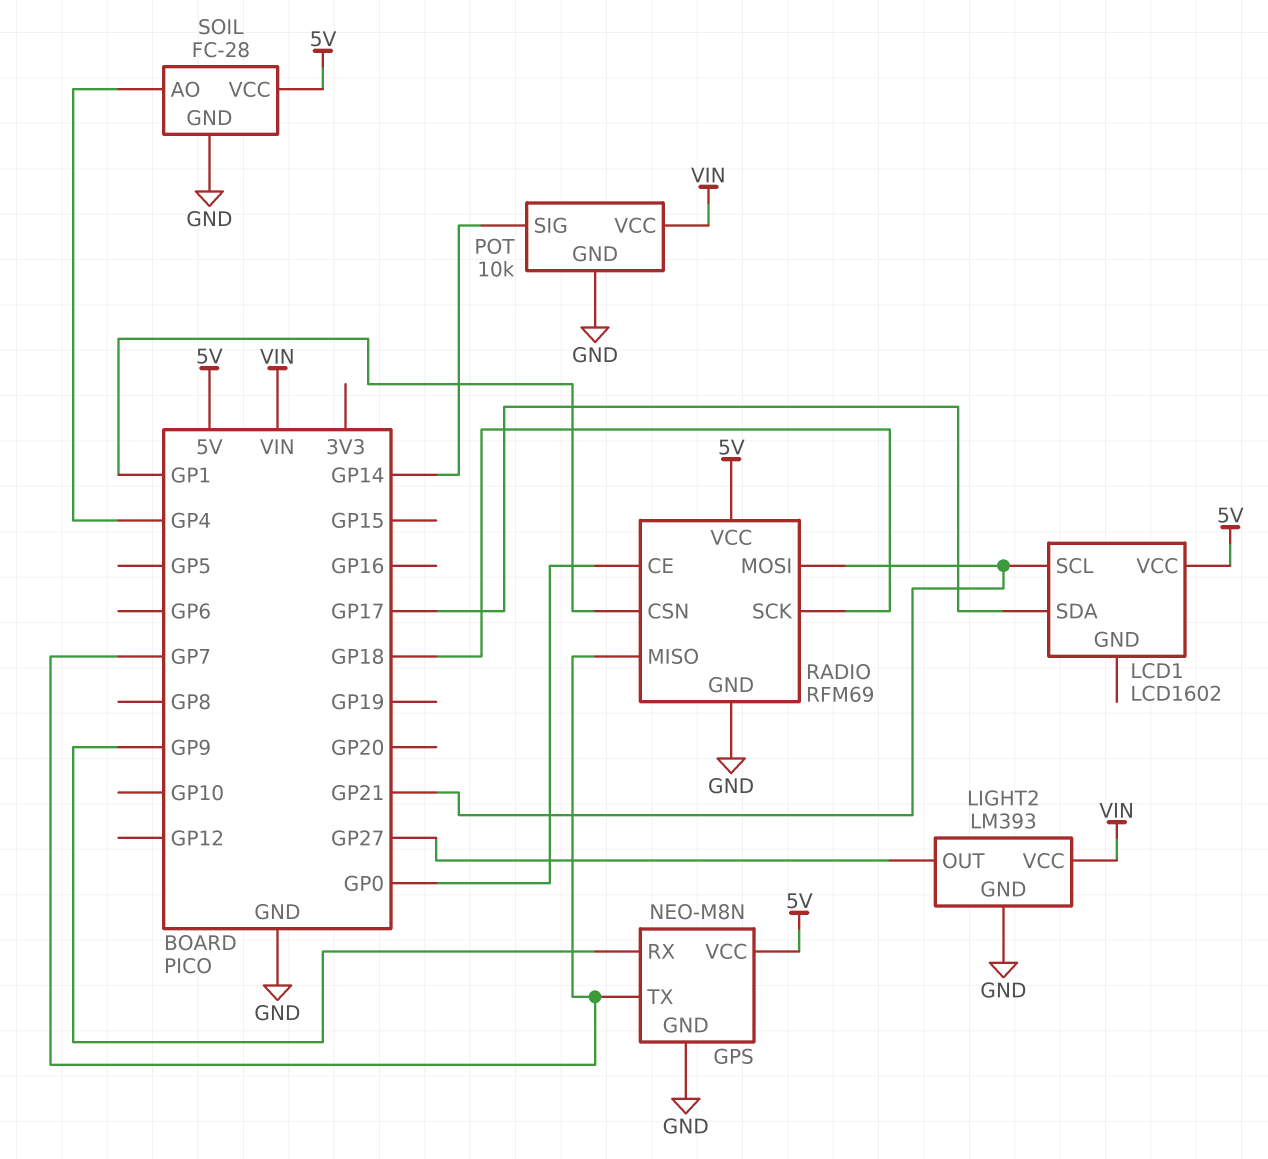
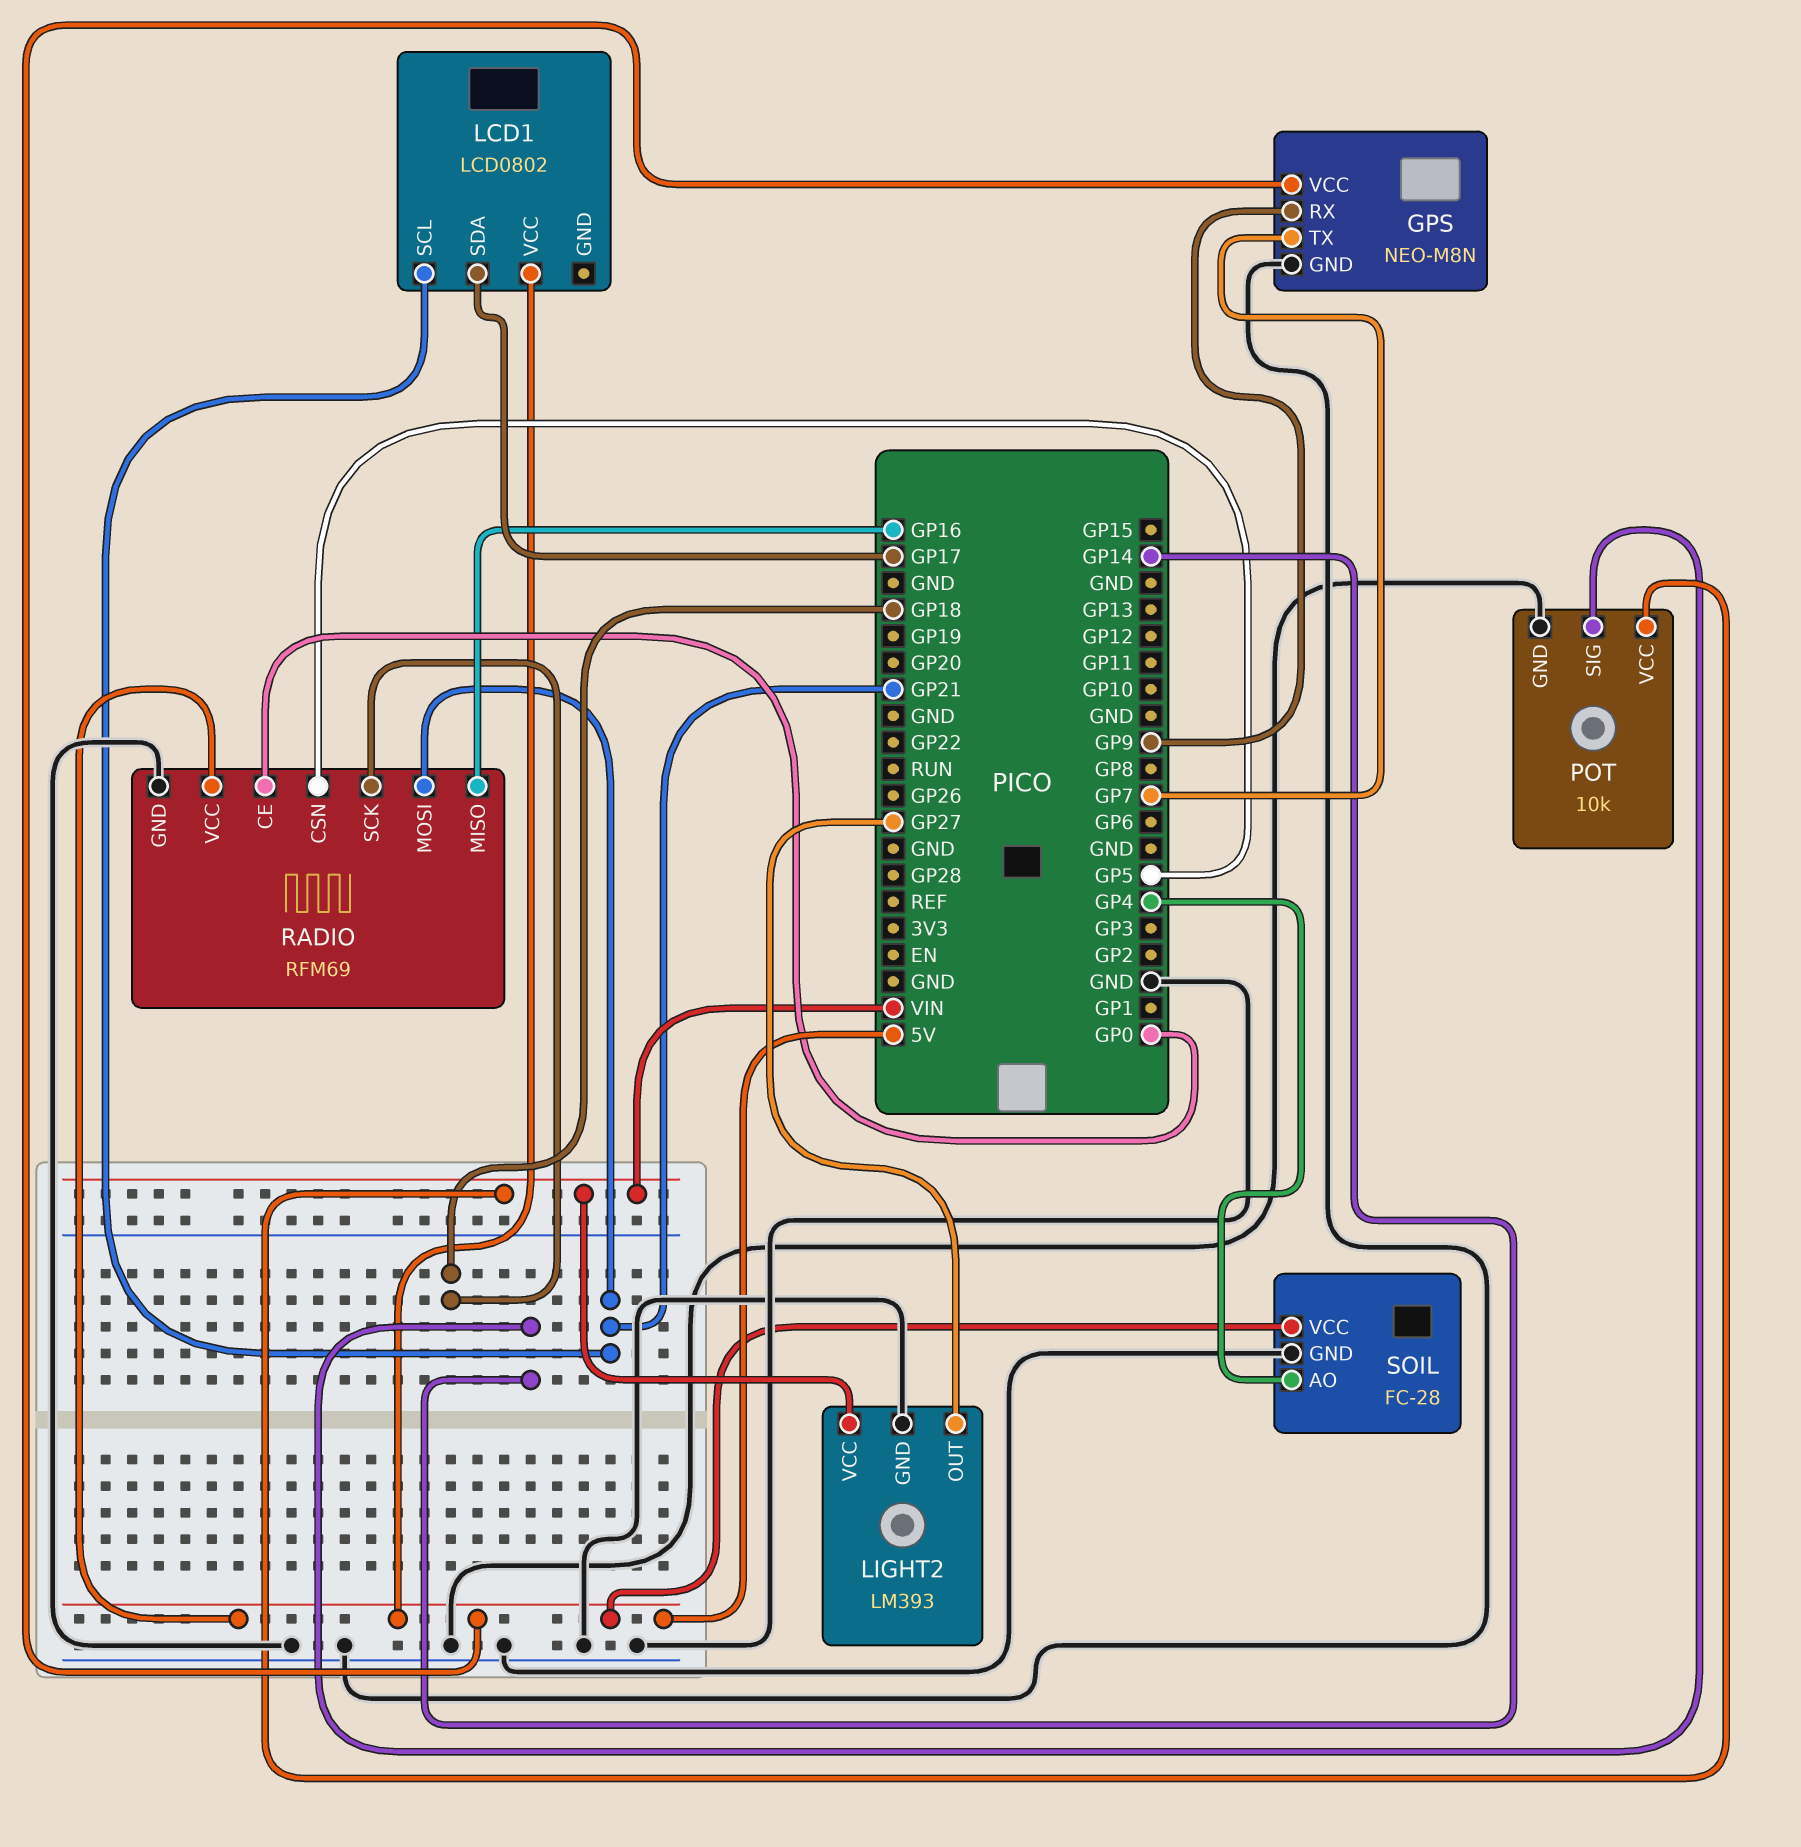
LCD1: LCD1602 -> LCD0802
RADIO pin CSN: GP1 -> GP5
RADIO pin MISO: GP7 -> GP16

